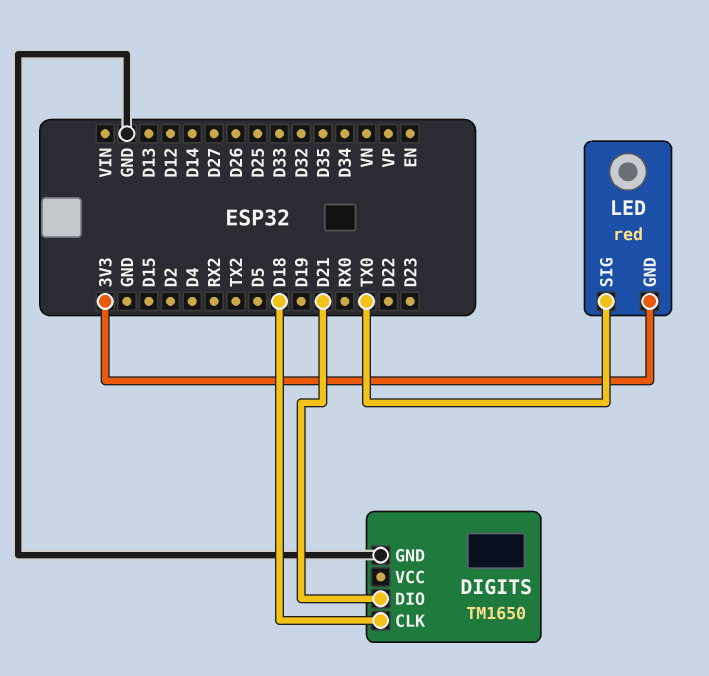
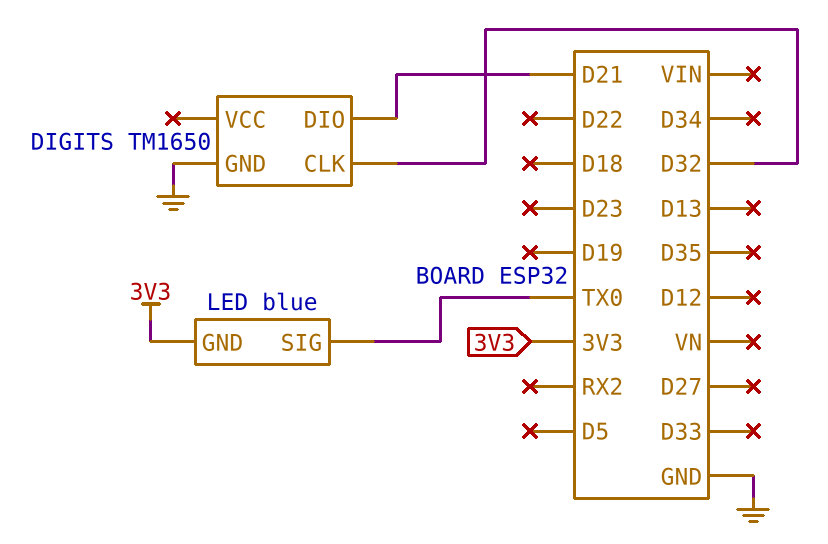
DIGITS pin CLK: D18 -> D32
LED: red -> blue

